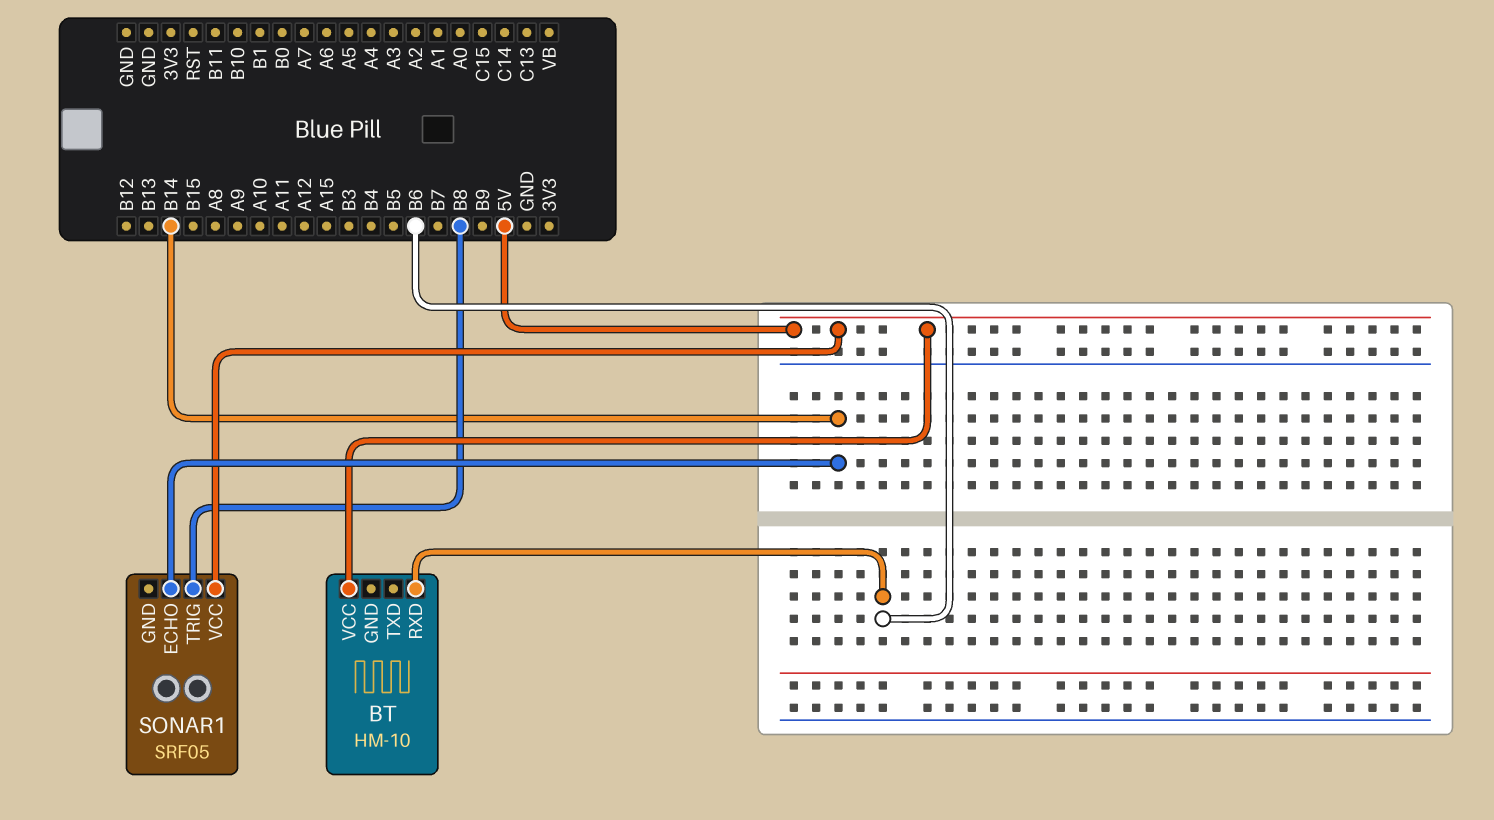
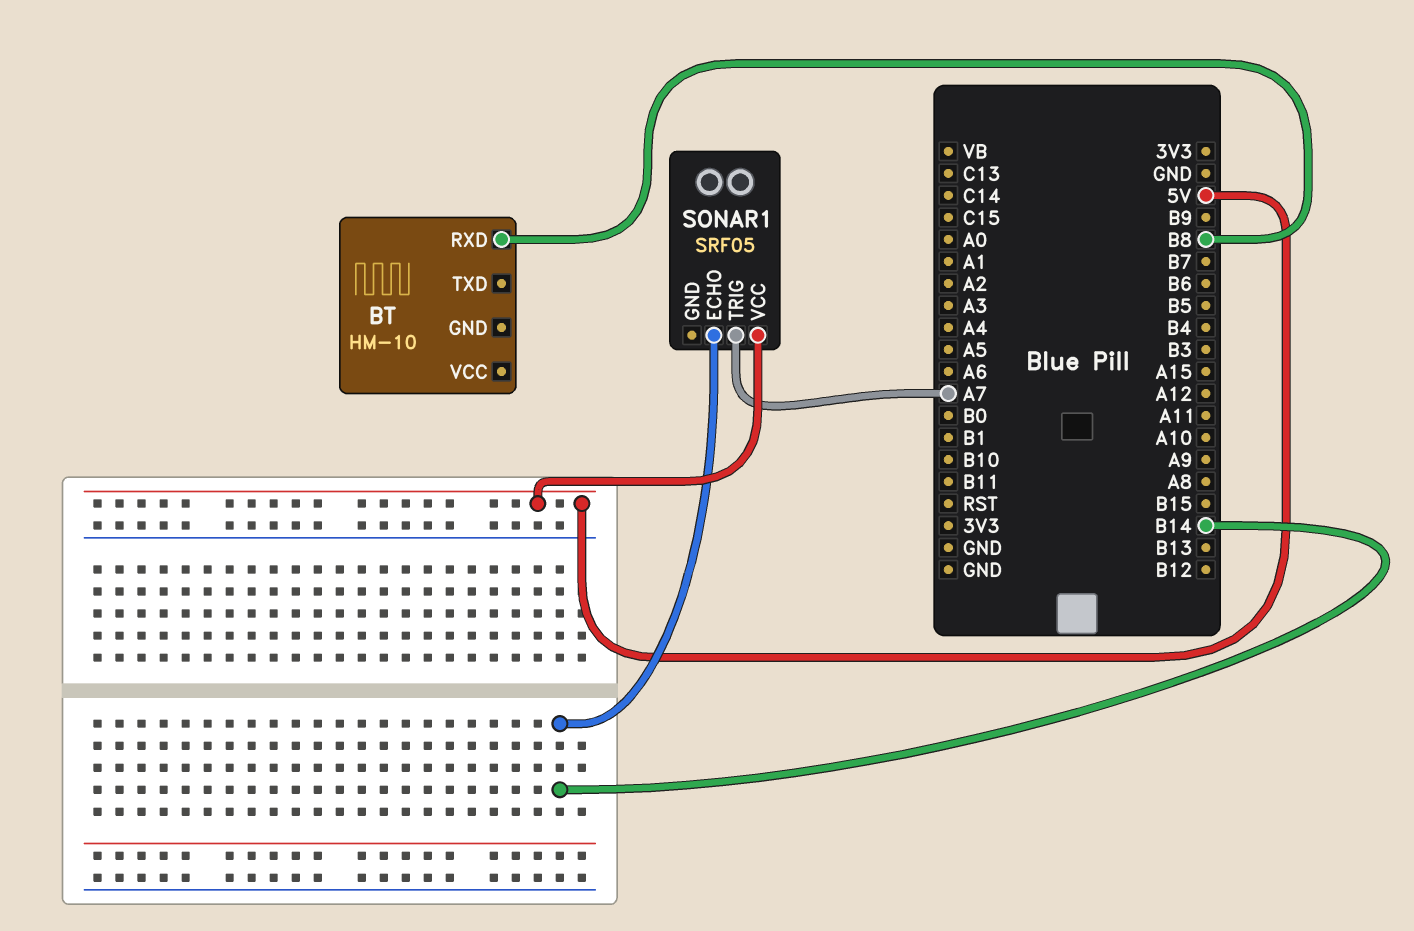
BT pin RXD: B6 -> B8
BT pin VCC: 5V -> none
SONAR1 pin TRIG: B8 -> A7

